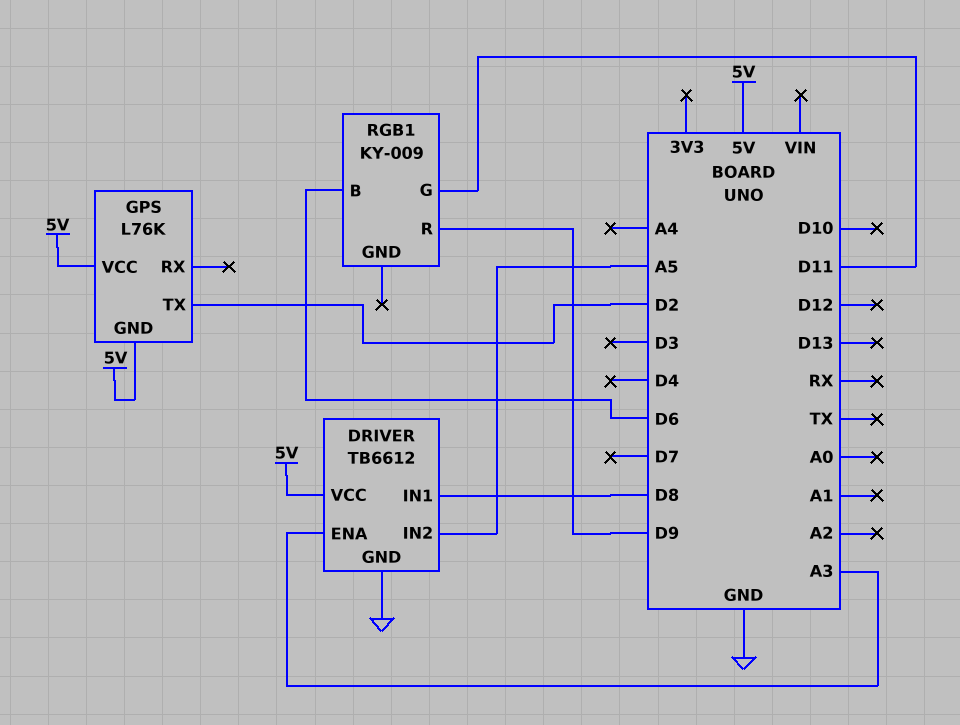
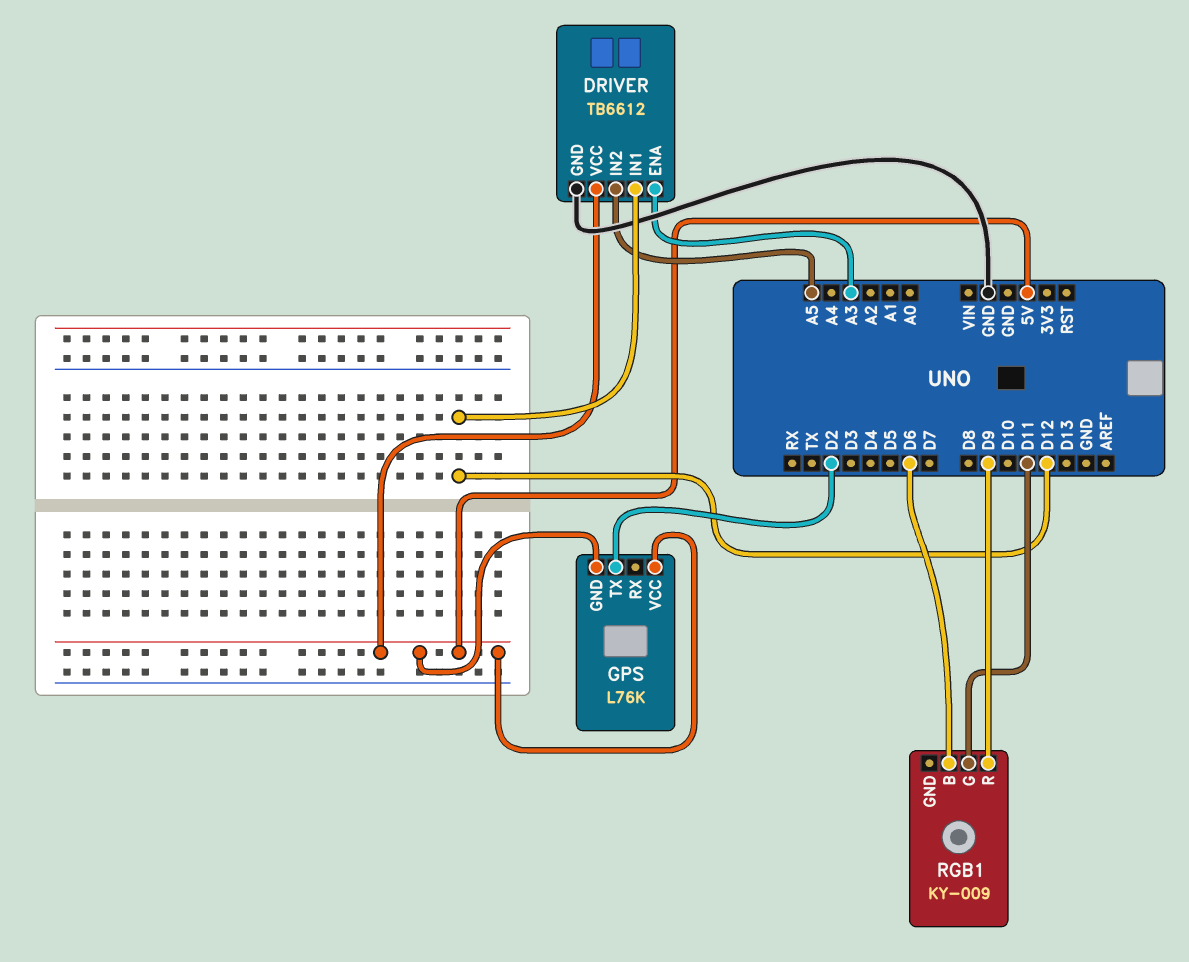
DRIVER pin IN1: D8 -> D12

